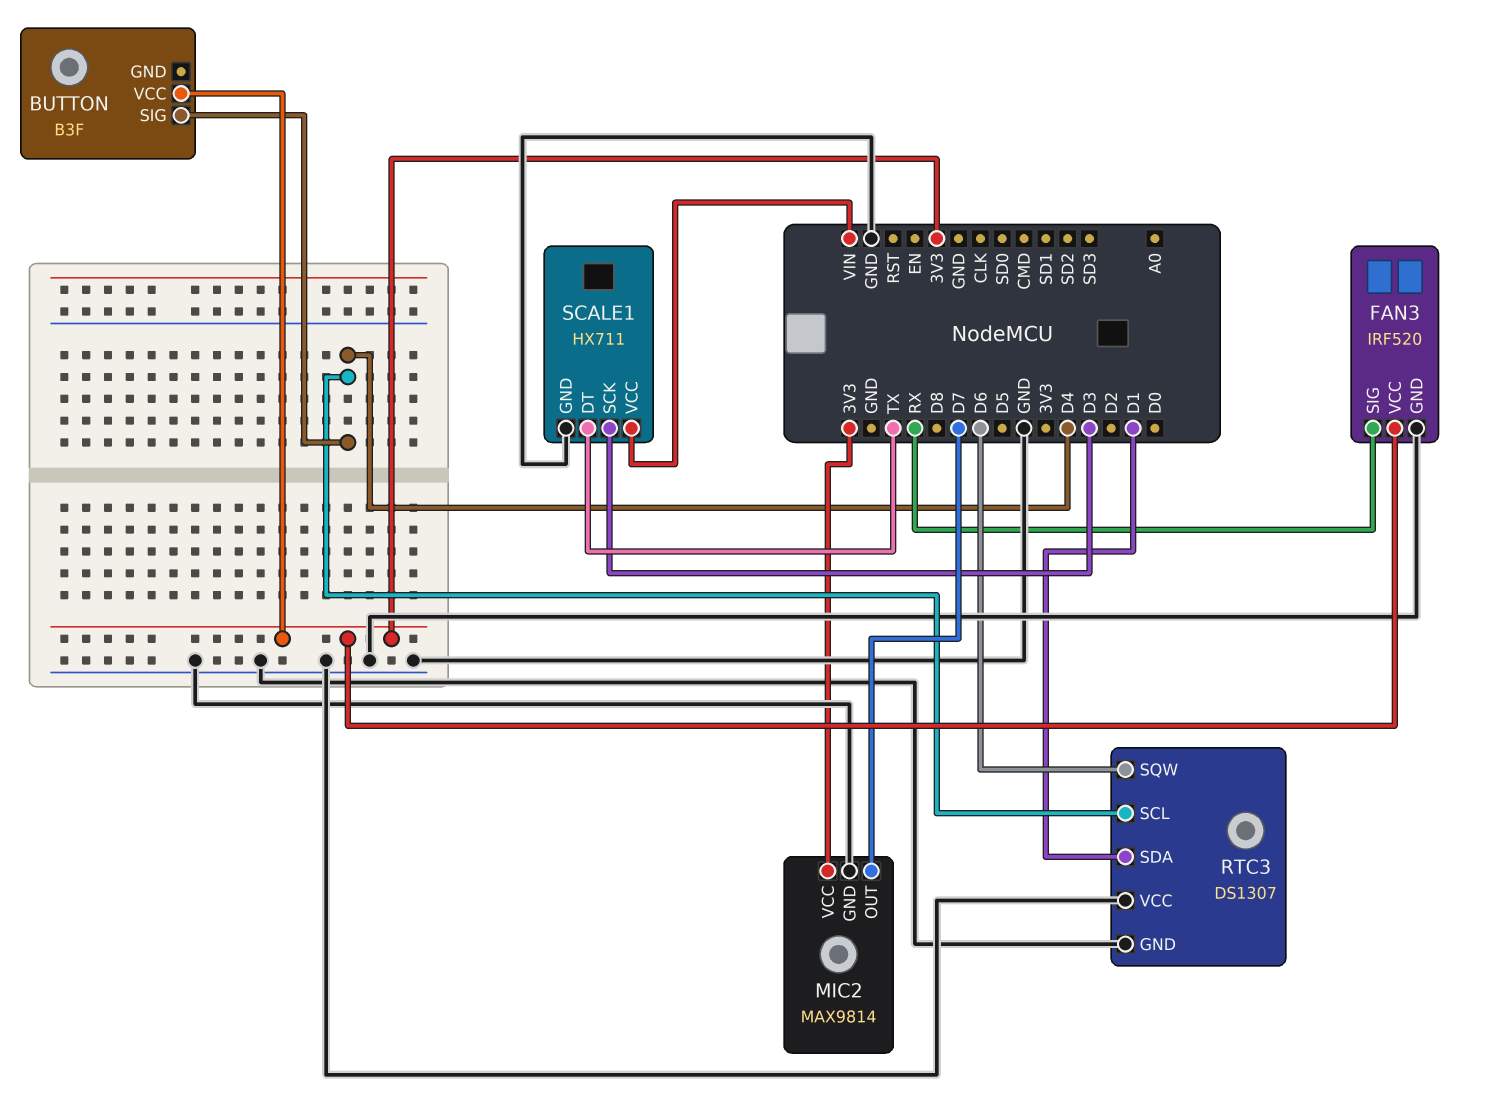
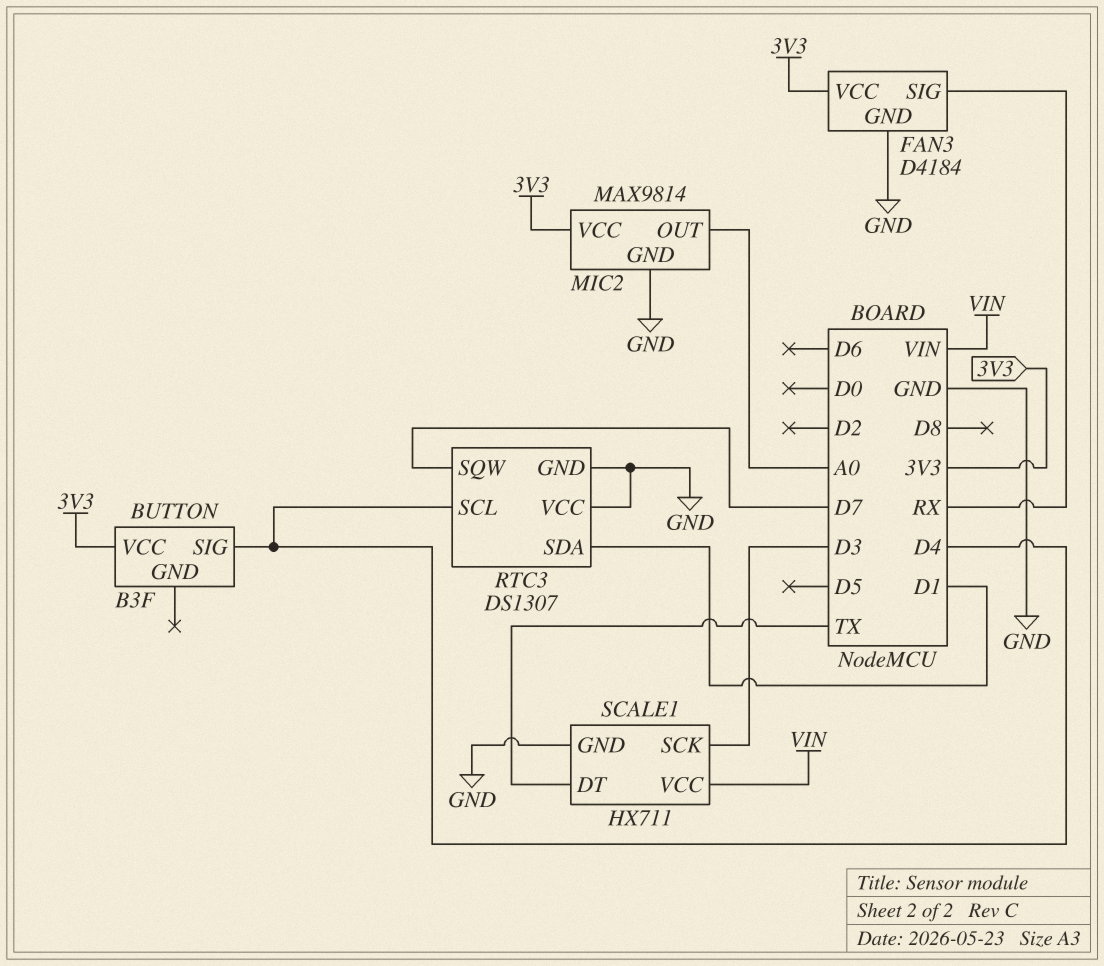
FAN3: IRF520 -> D4184
MIC2 pin OUT: D7 -> A0
RTC3 pin SQW: D6 -> D7

